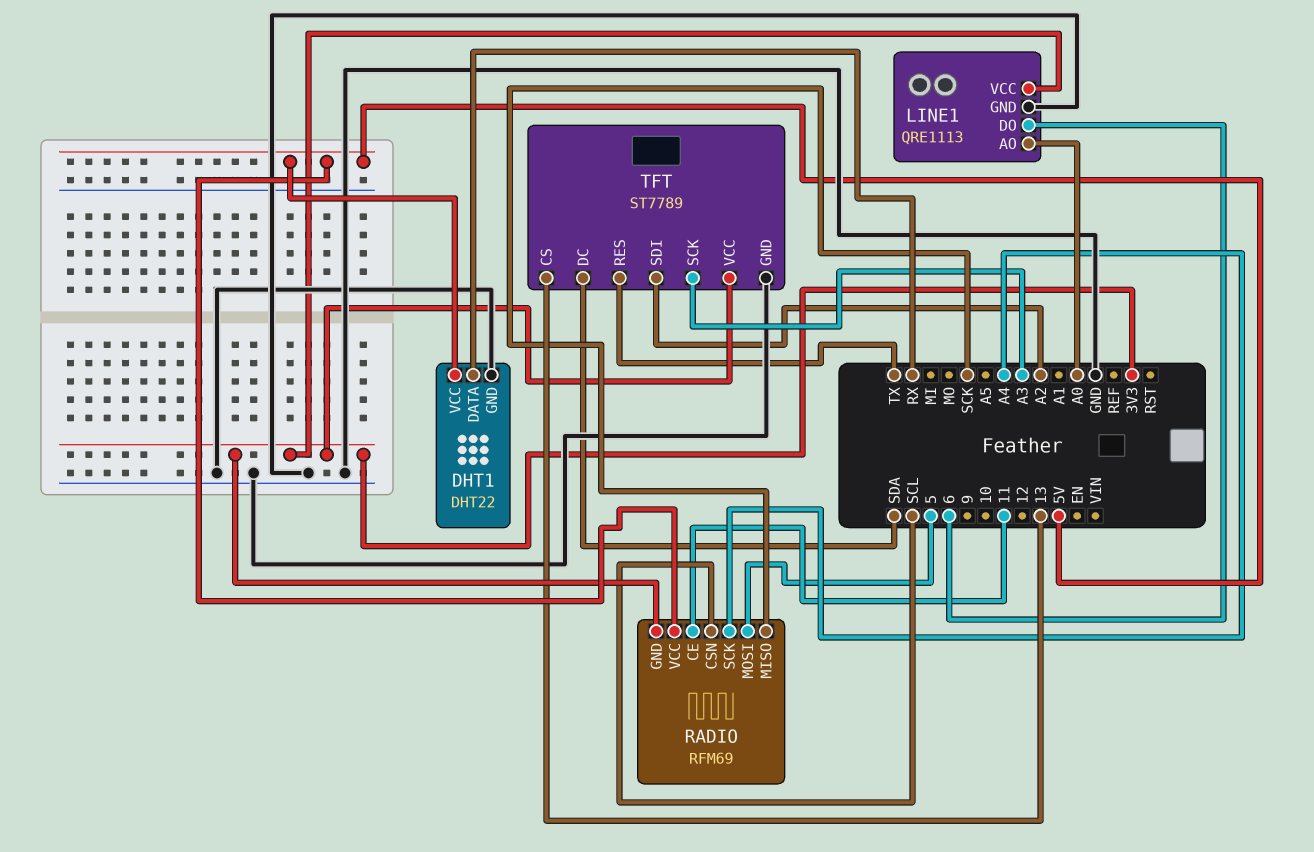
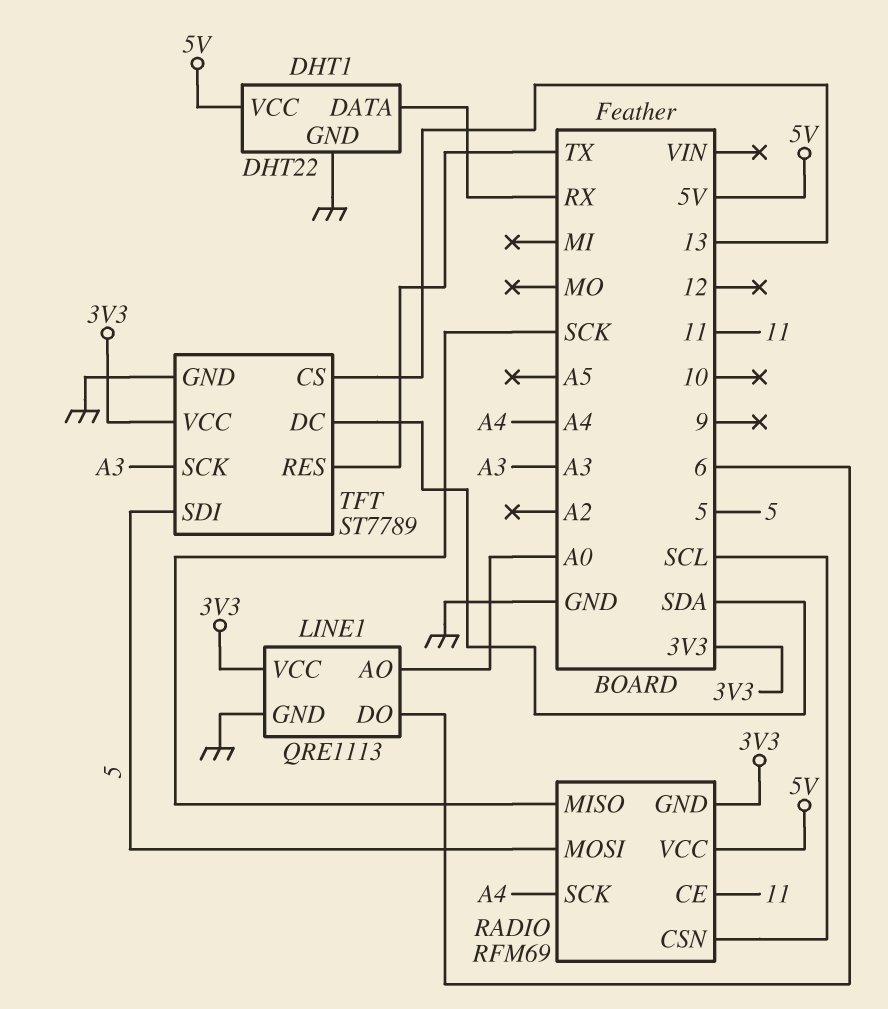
TFT pin SDI: A2 -> 5

